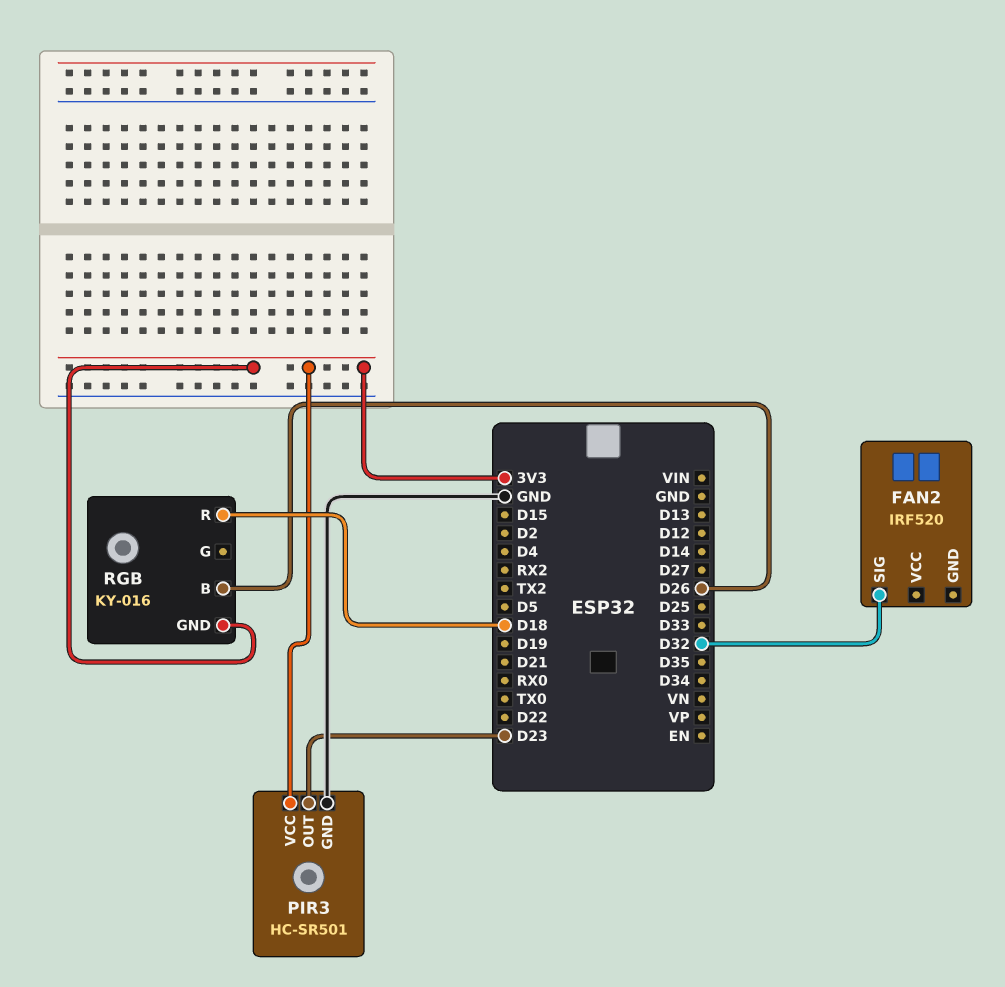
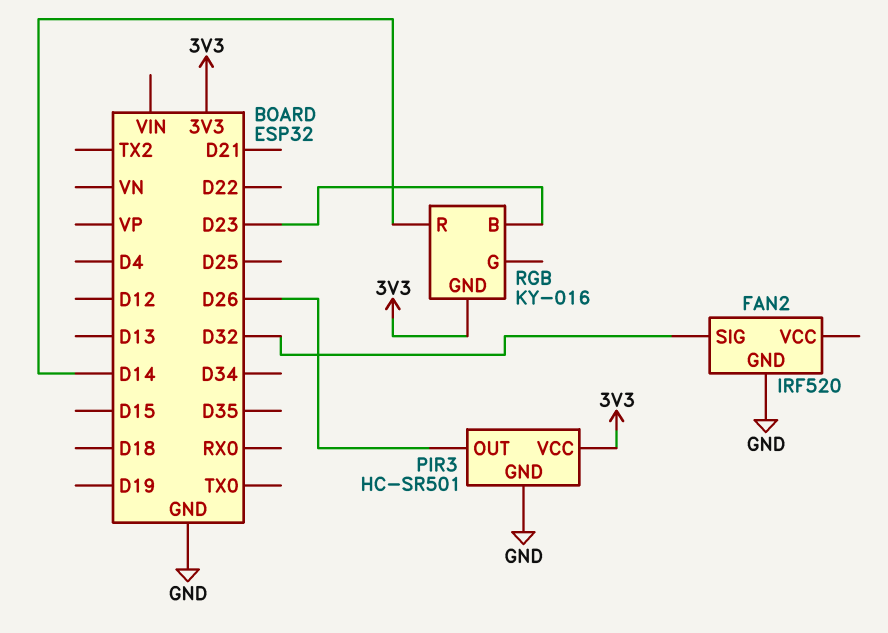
FAN2 pin GND: none -> GND
PIR3 pin OUT: D23 -> D26
RGB pin B: D26 -> D23
RGB pin R: D18 -> D14

